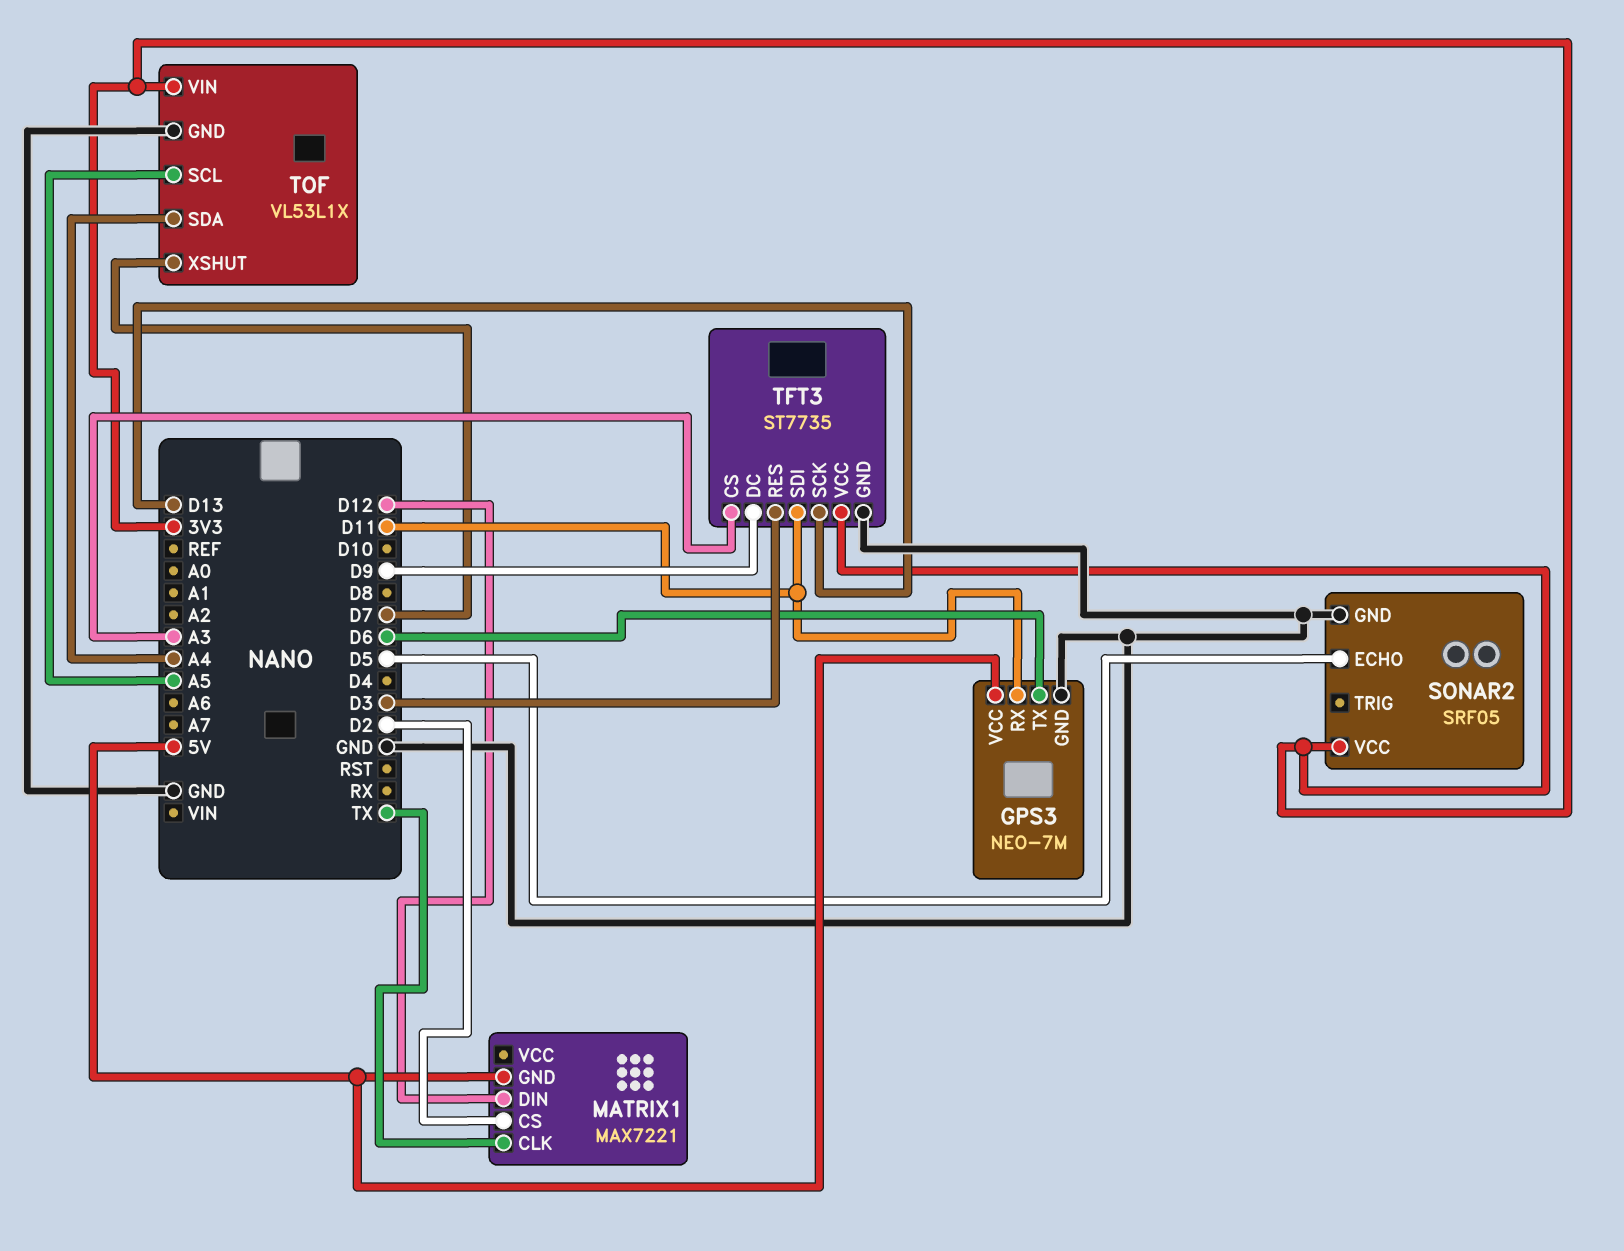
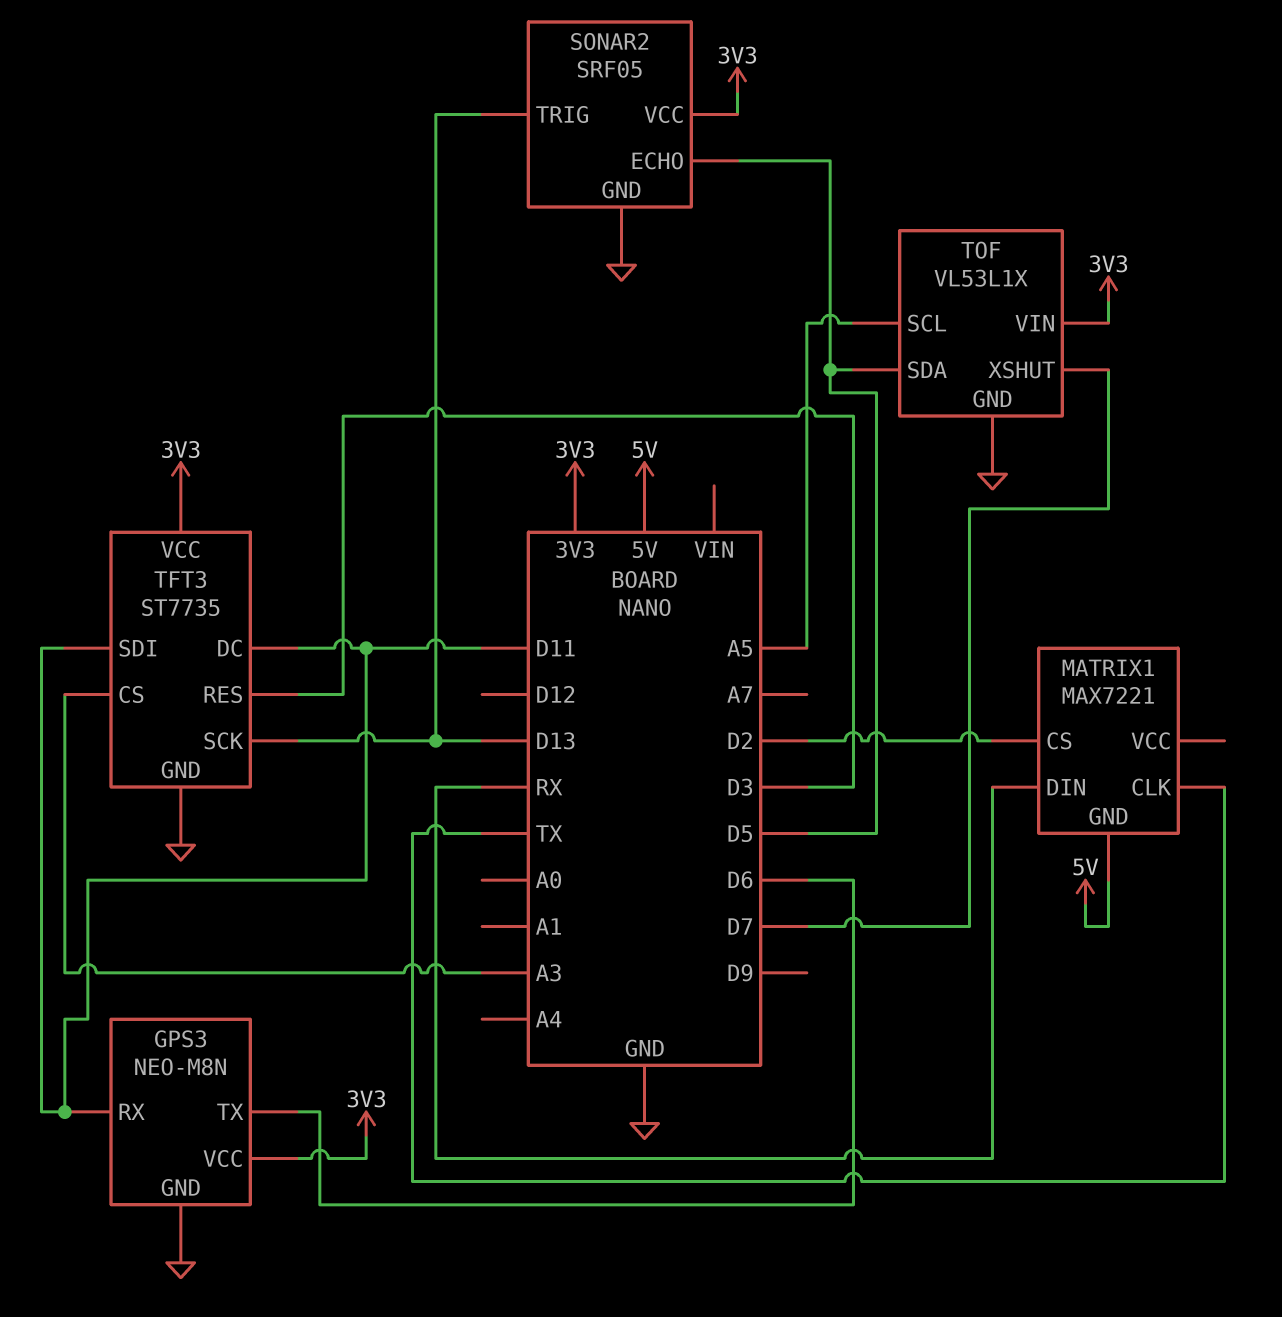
GPS3: NEO-7M -> NEO-M8N
GPS3 pin VCC: 5V -> 3V3
MATRIX1 pin DIN: D12 -> RX
SONAR2 pin TRIG: none -> D13
TFT3 pin DC: D9 -> D11
TOF pin SDA: A4 -> D5

